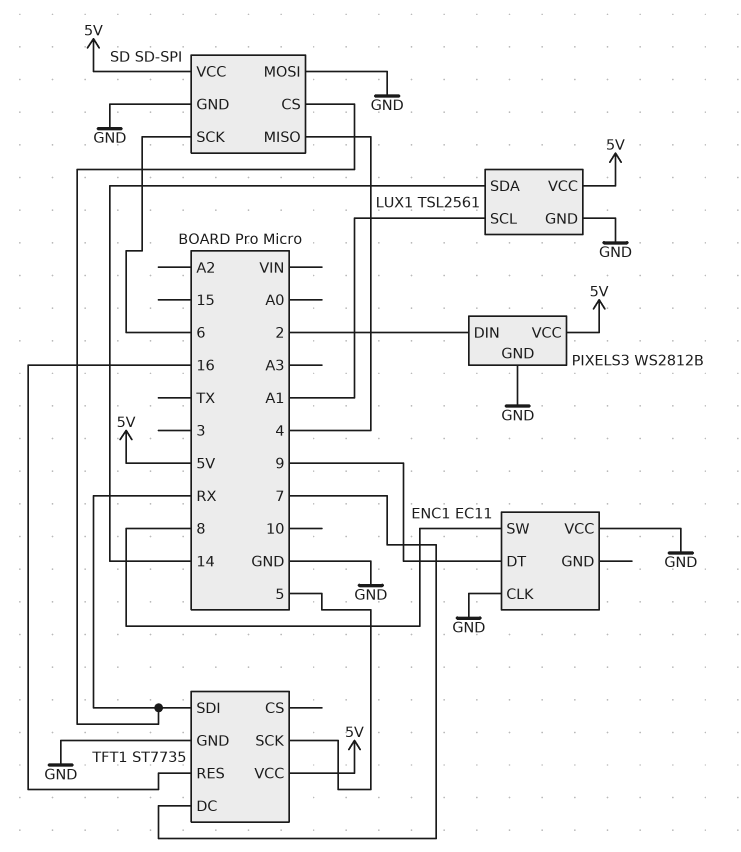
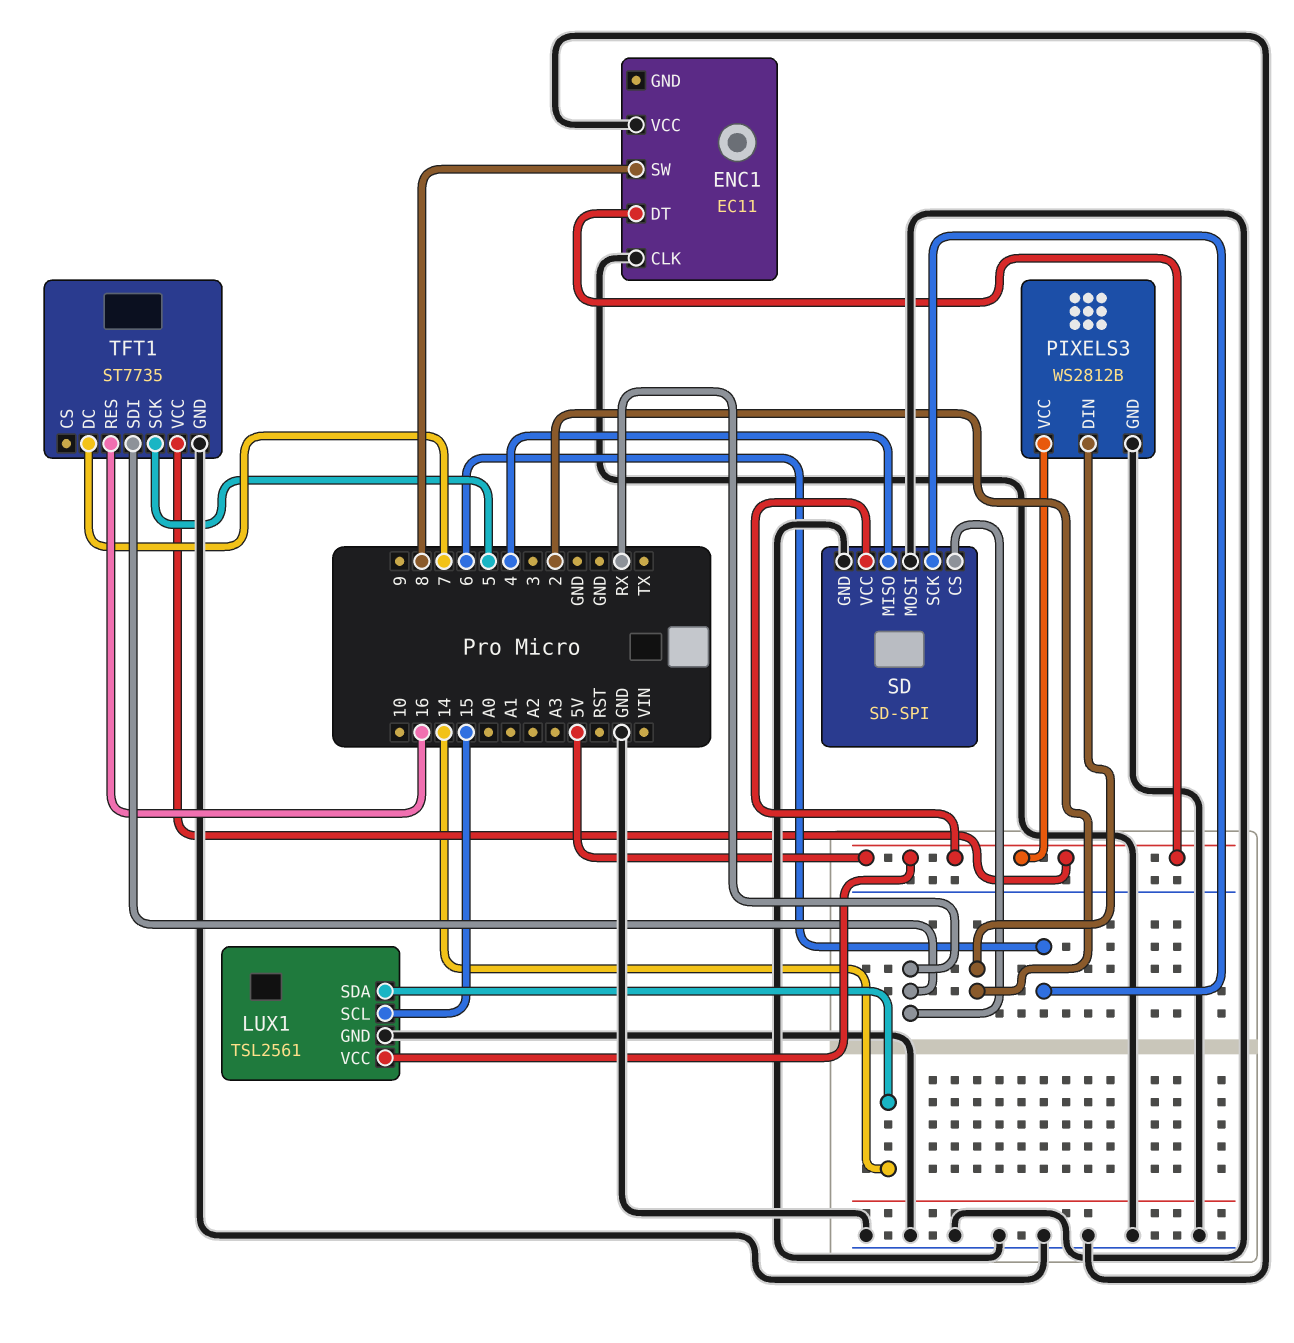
ENC1 pin DT: 9 -> 5V
LUX1 pin SCL: A1 -> 15

